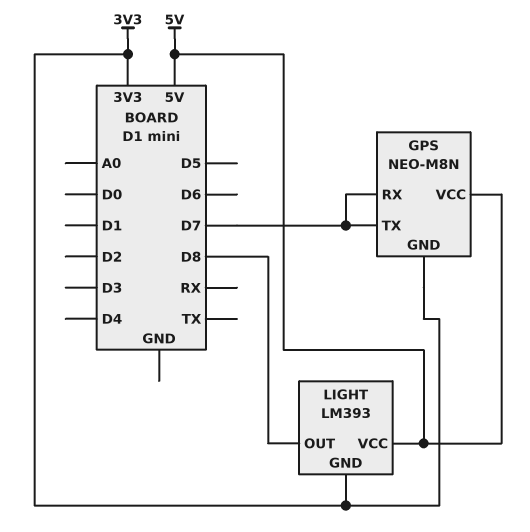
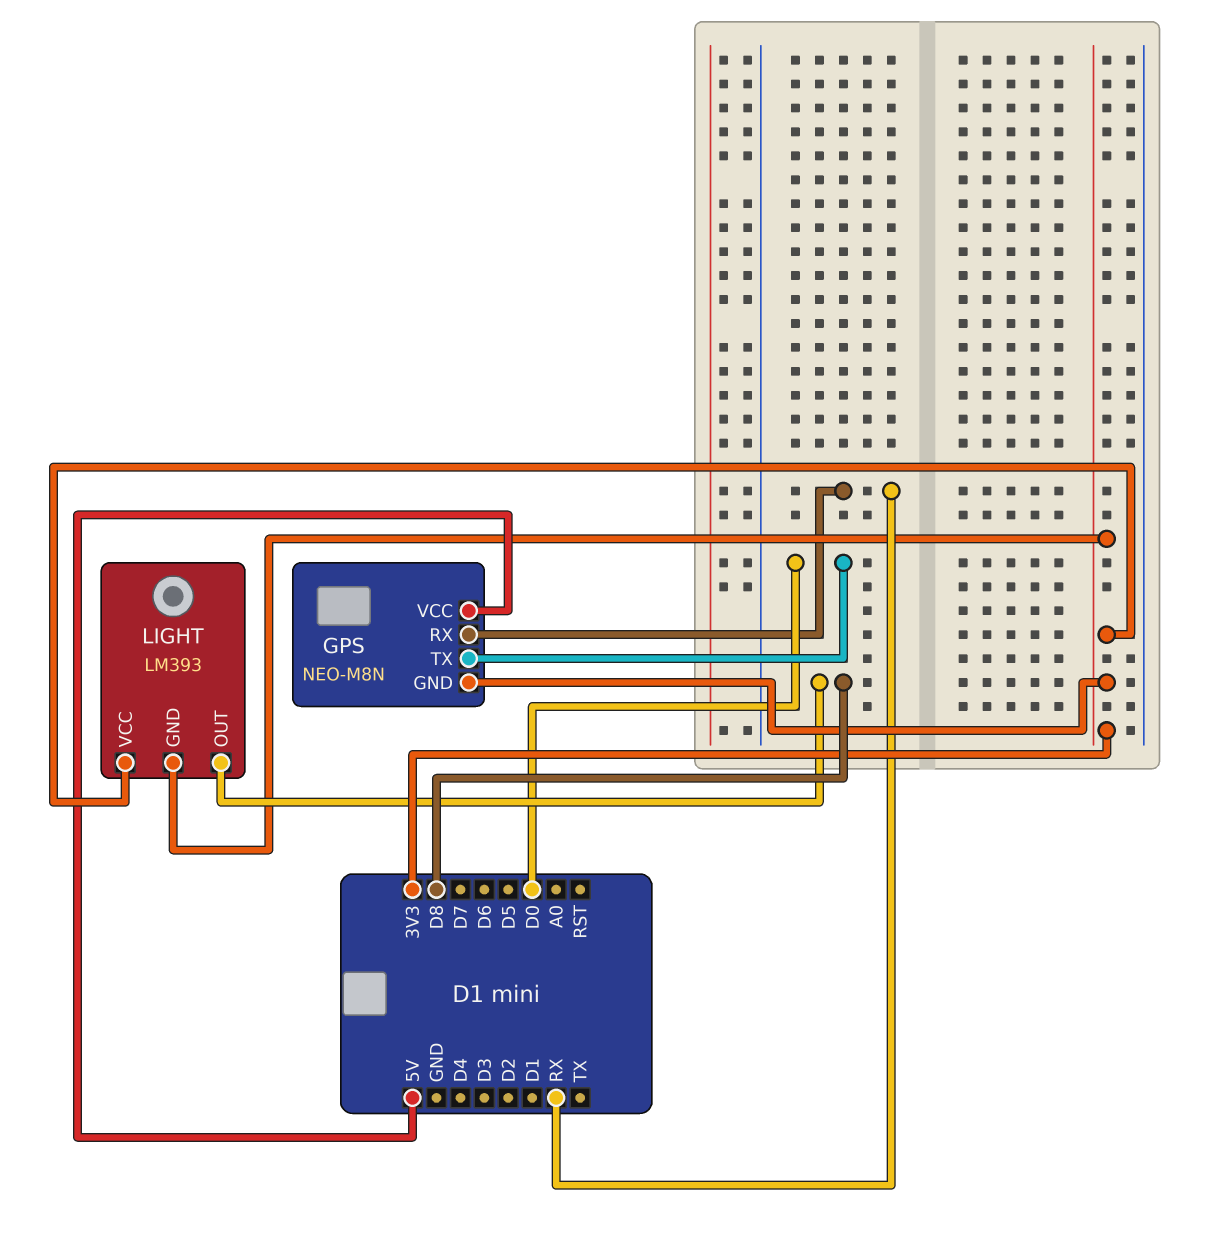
GPS pin RX: D7 -> RX
GPS pin TX: D7 -> D0
LIGHT pin VCC: 5V -> 3V3

